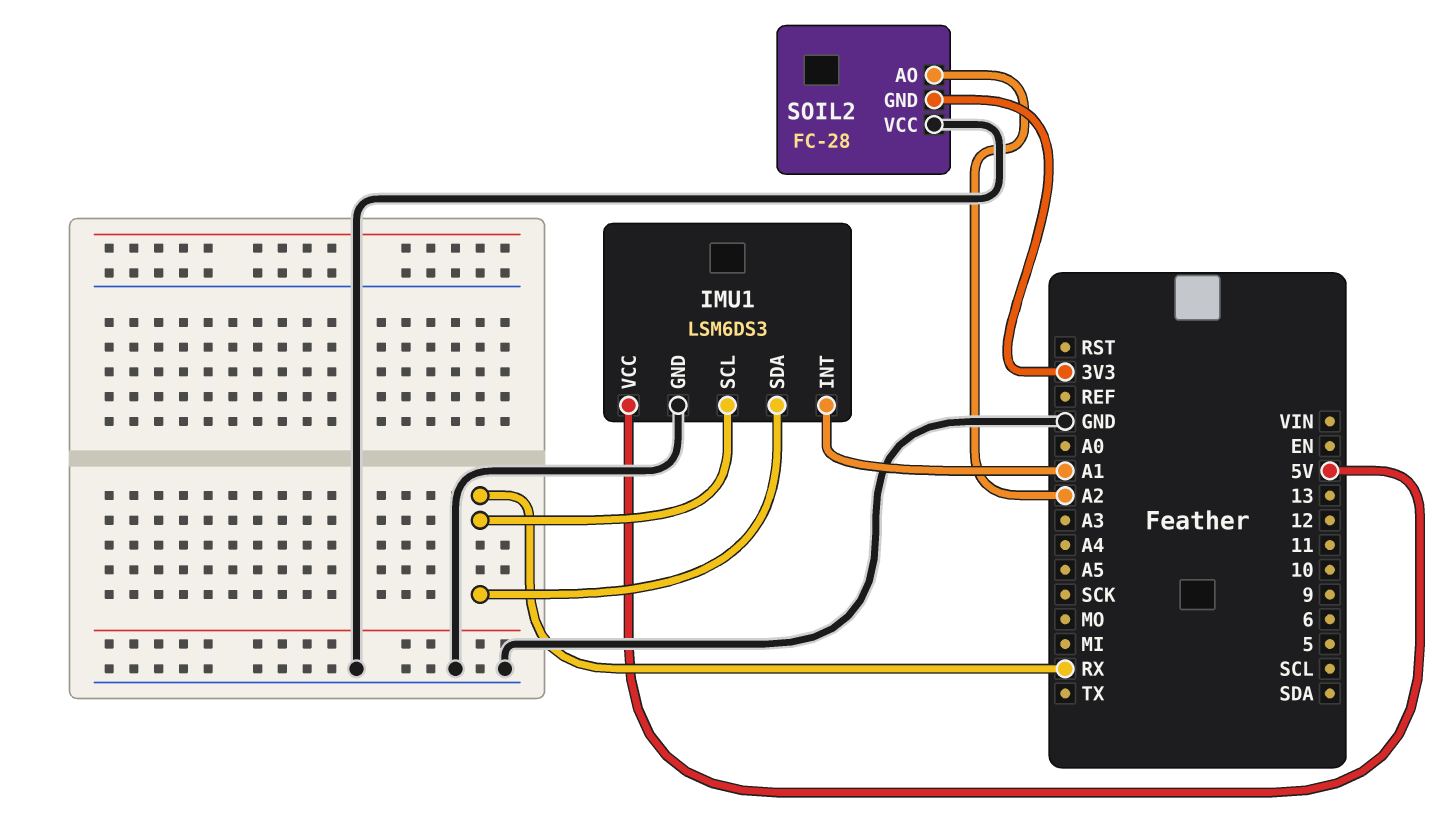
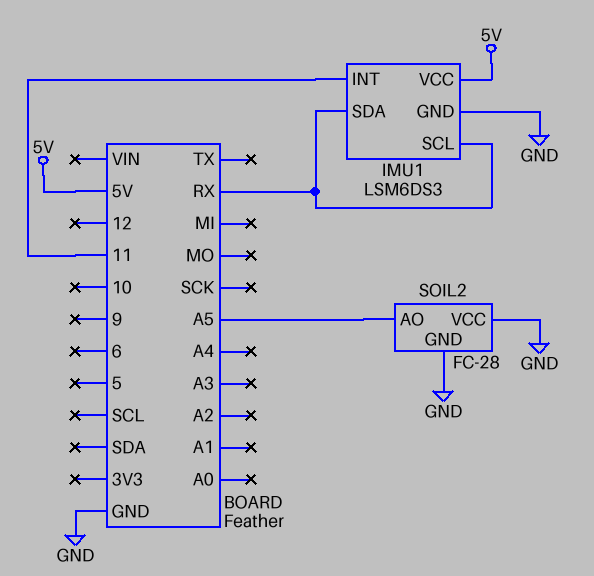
IMU1 pin INT: A1 -> 11
SOIL2 pin AO: A2 -> A5
SOIL2 pin GND: 3V3 -> GND

